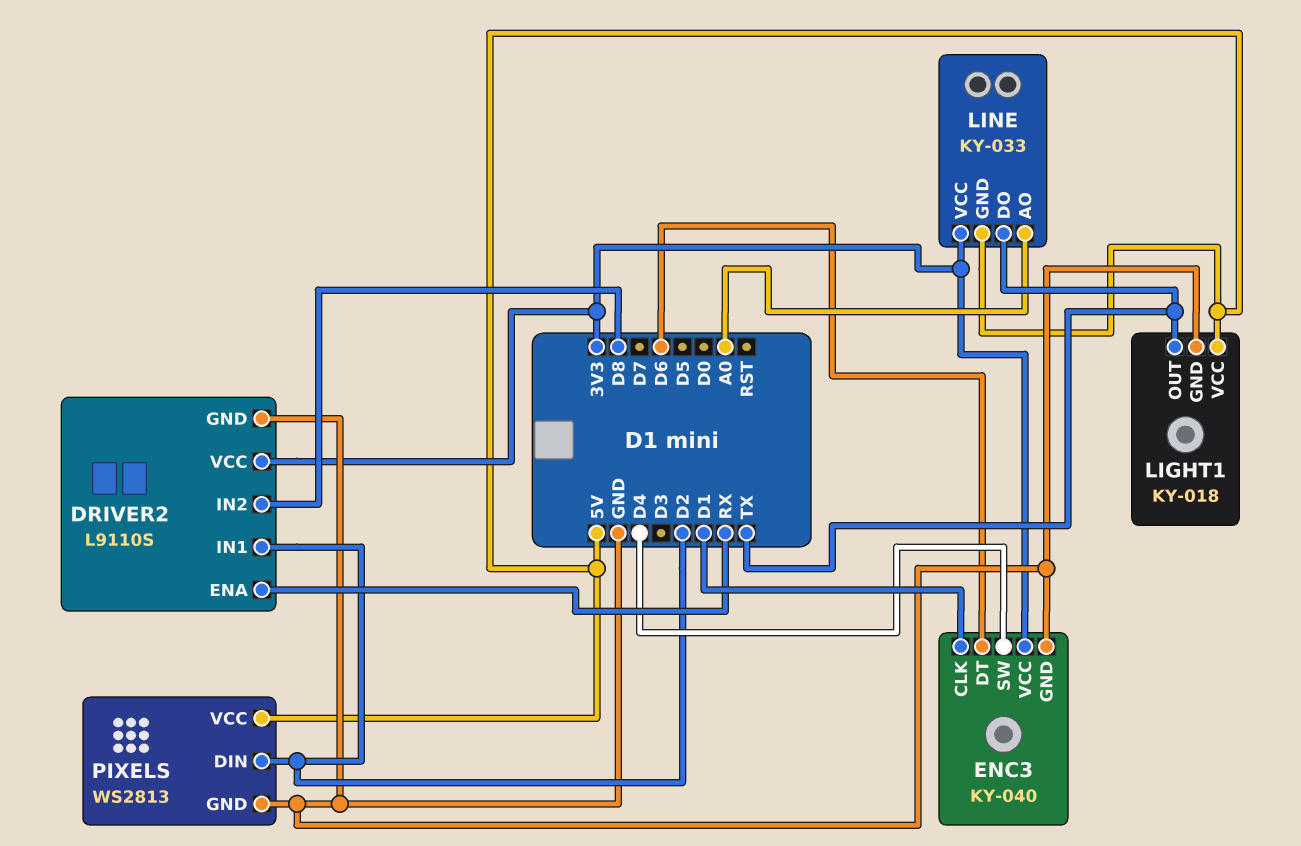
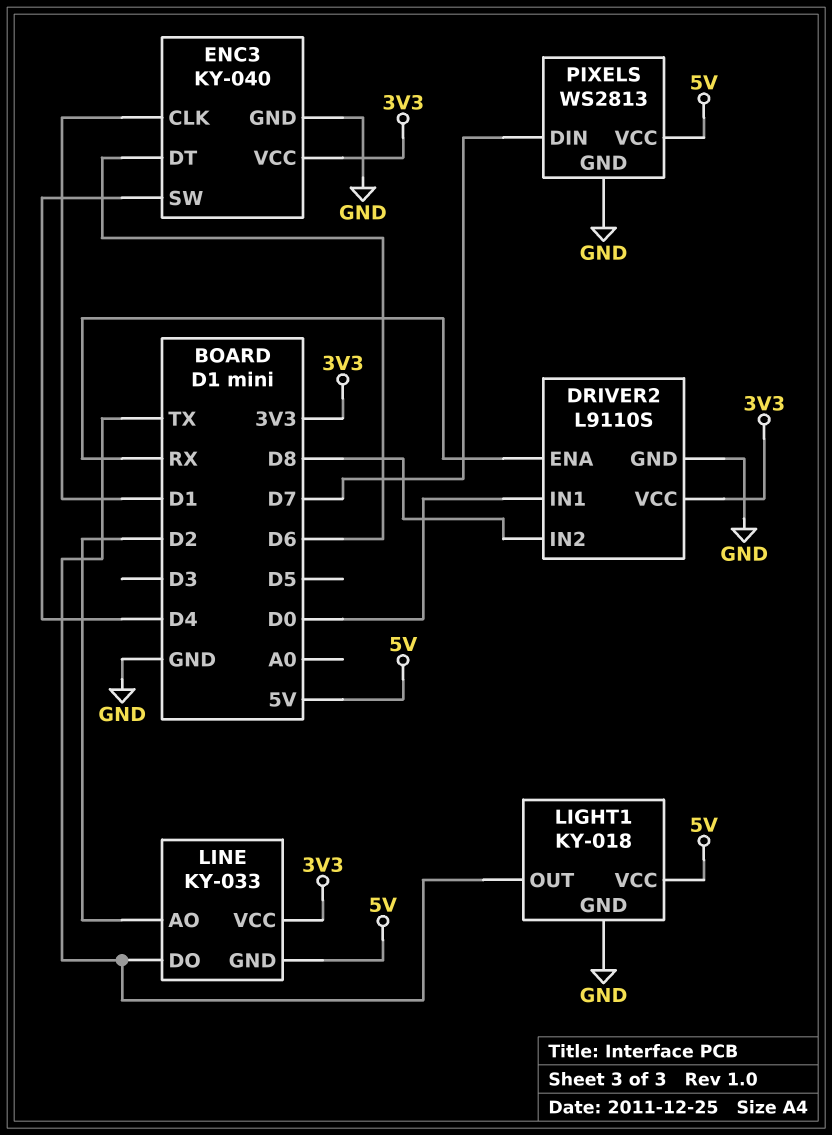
DRIVER2 pin IN1: D2 -> D0
LINE pin AO: A0 -> D2
PIXELS pin DIN: D2 -> D7

